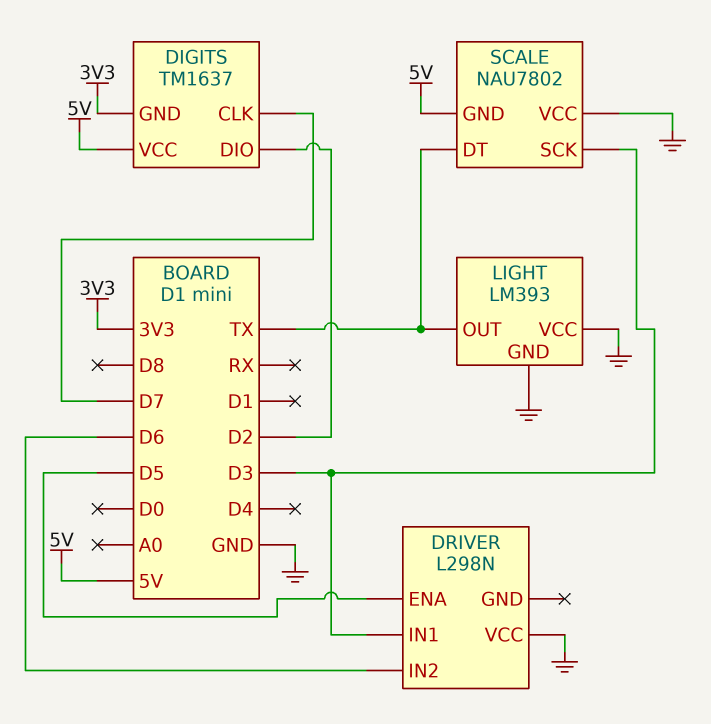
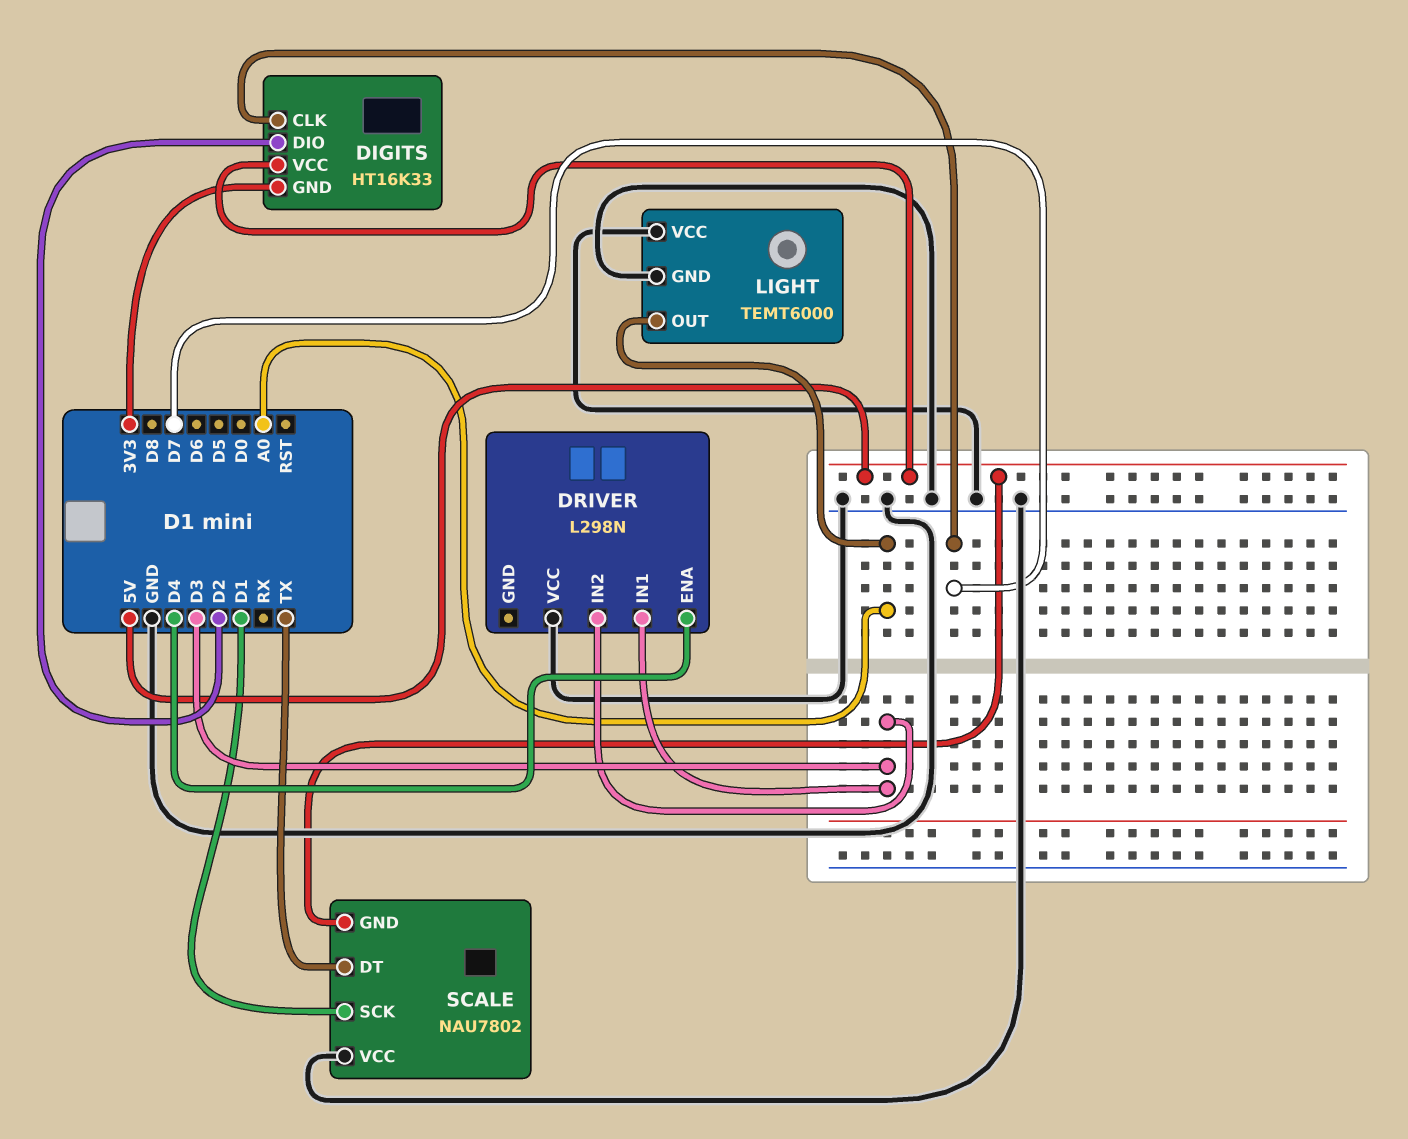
DIGITS: TM1637 -> HT16K33
DRIVER pin ENA: D5 -> D4
DRIVER pin IN2: D6 -> D3
LIGHT: LM393 -> TEMT6000
LIGHT pin OUT: TX -> A0
SCALE pin SCK: D3 -> D1

